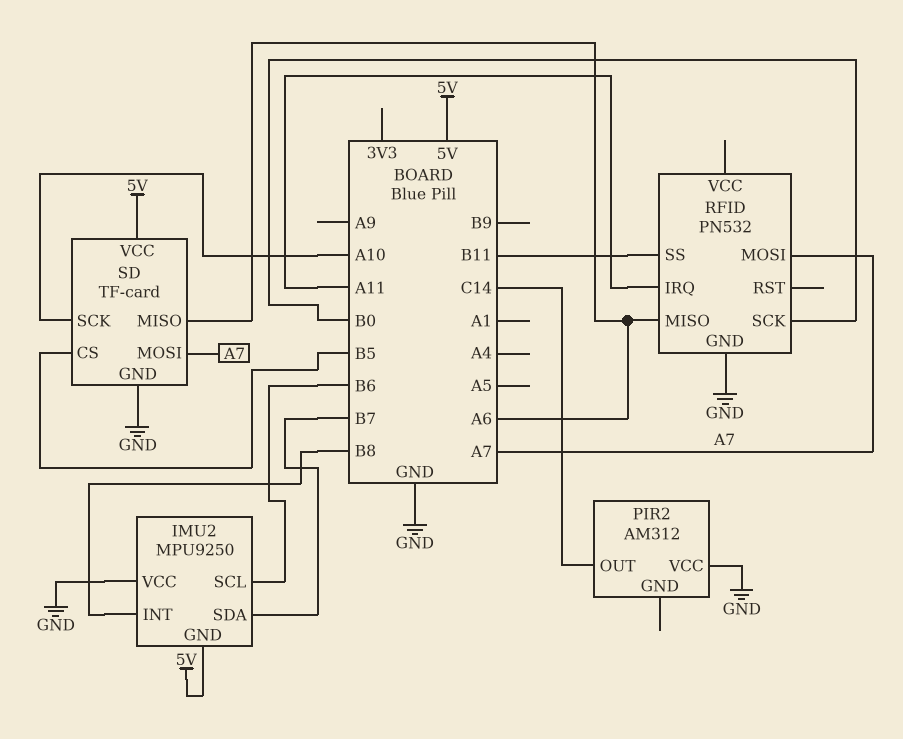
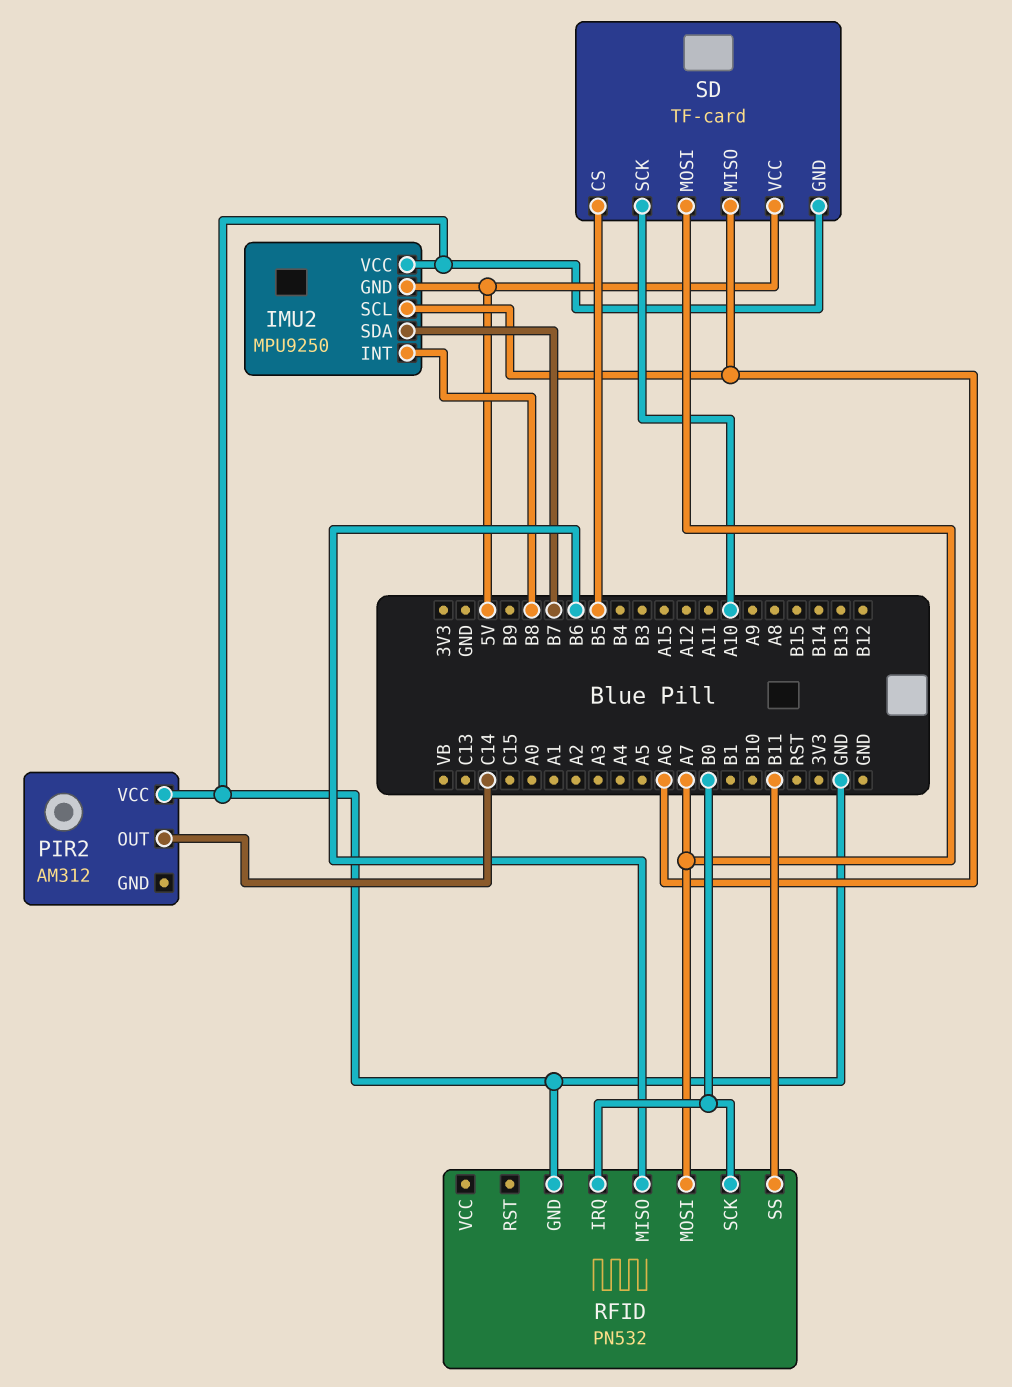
IMU2 pin SCL: B6 -> A6
RFID pin IRQ: A11 -> B0
RFID pin MISO: A6 -> B6

